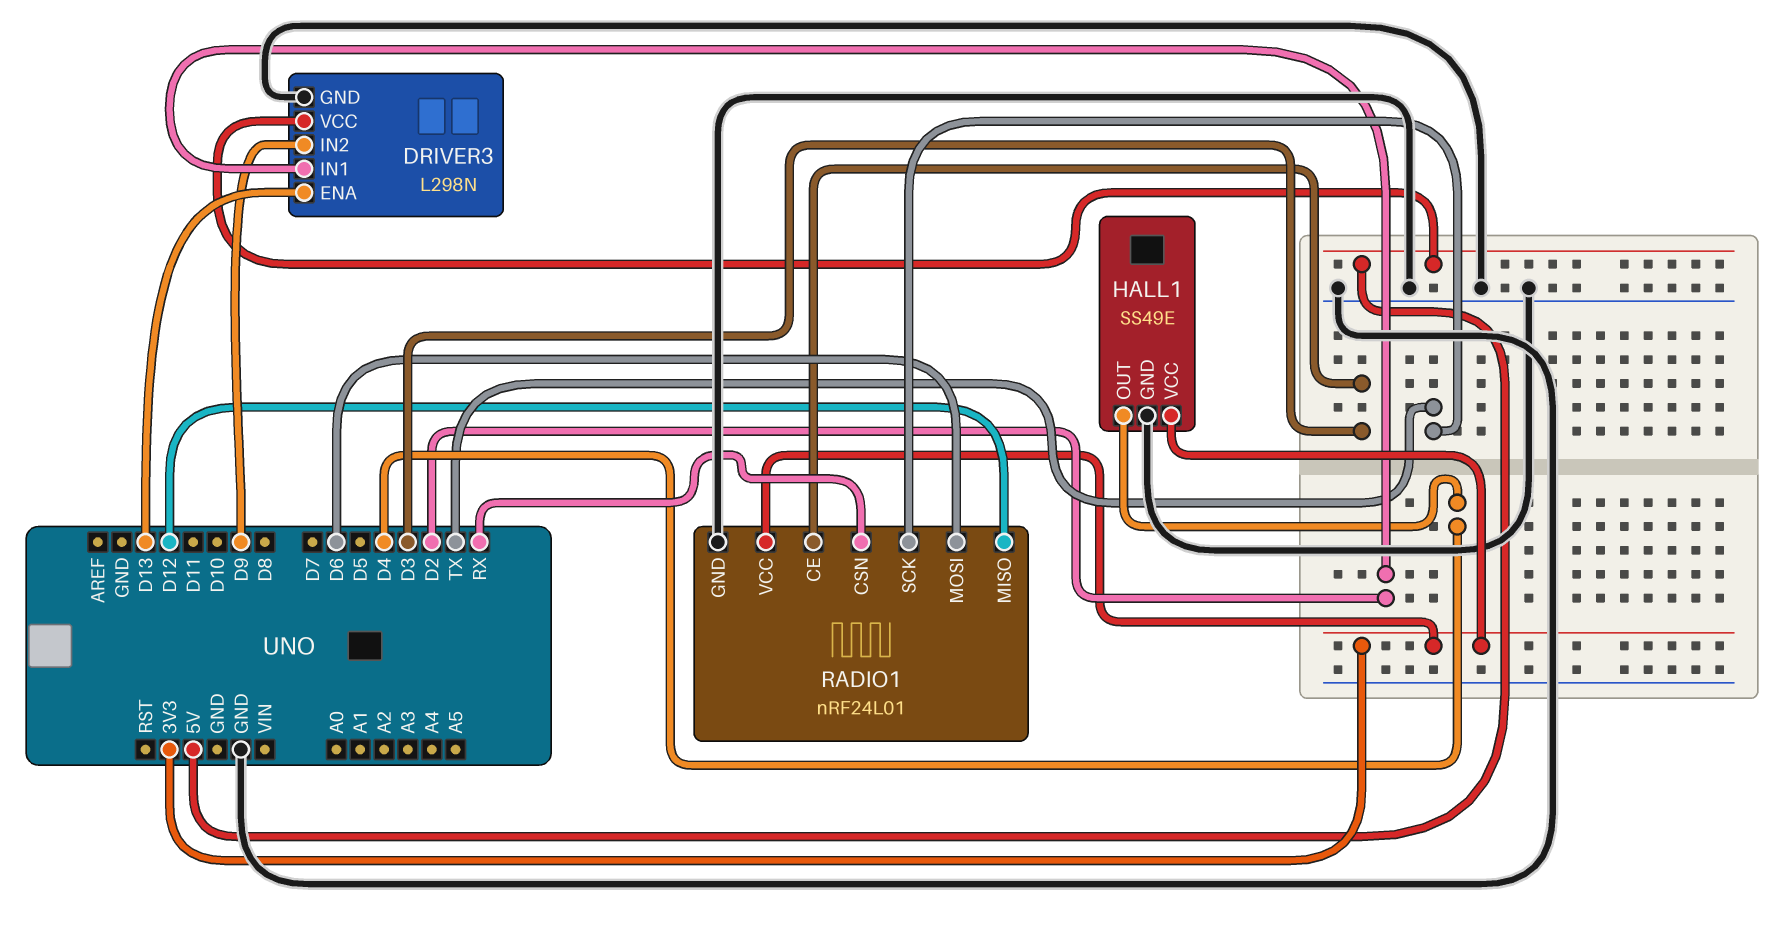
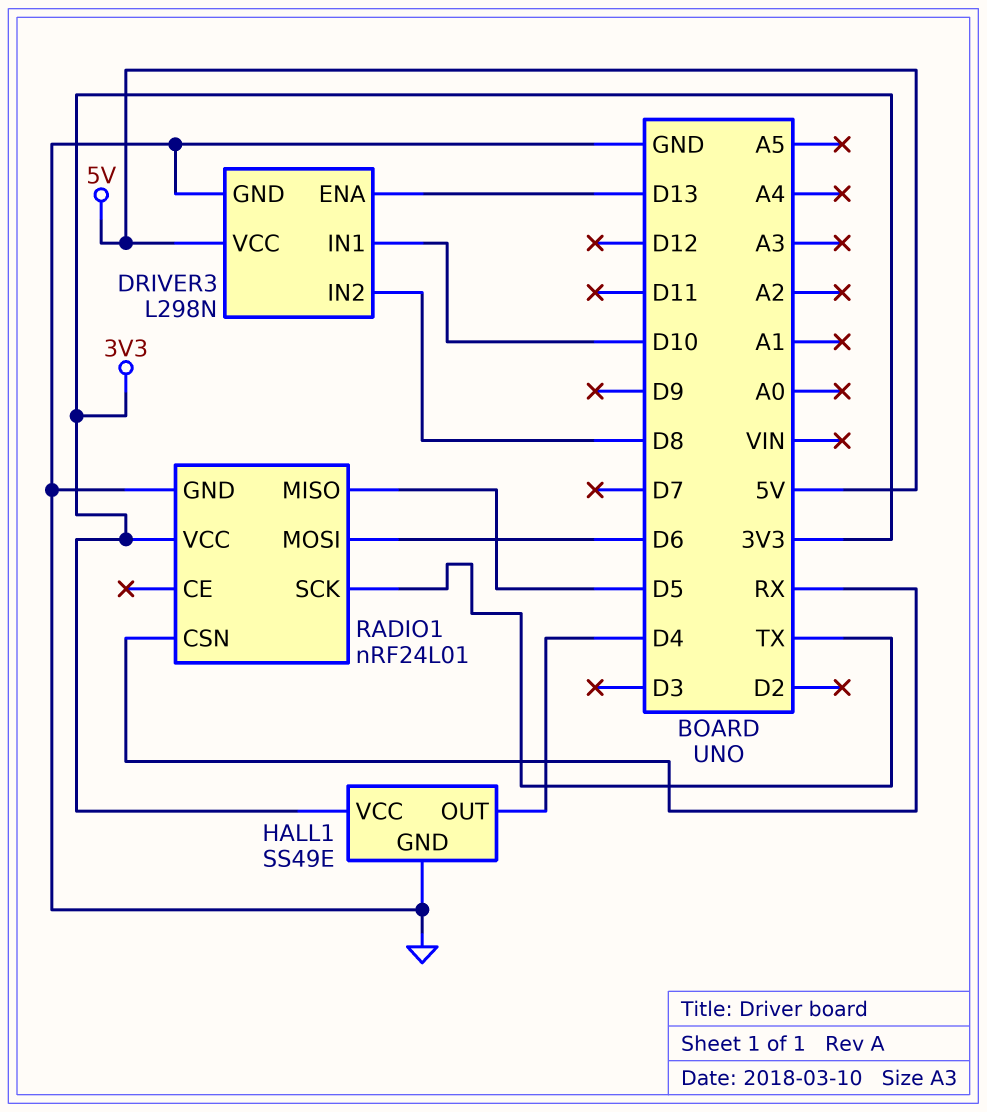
DRIVER3 pin IN1: D2 -> D10
DRIVER3 pin IN2: D9 -> D8
RADIO1 pin CE: D3 -> none
RADIO1 pin MISO: D12 -> D5

